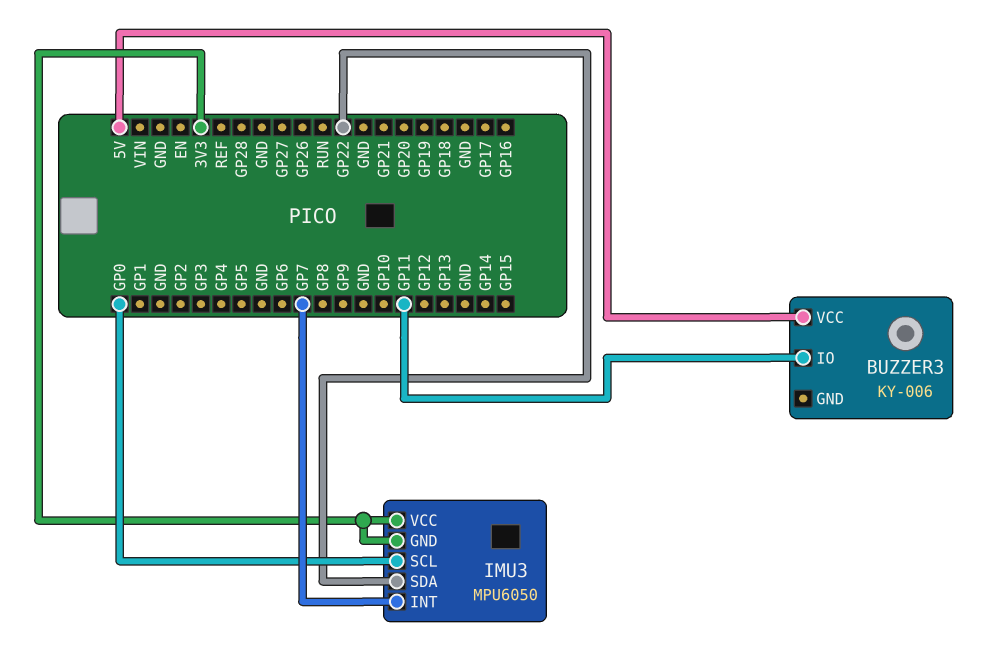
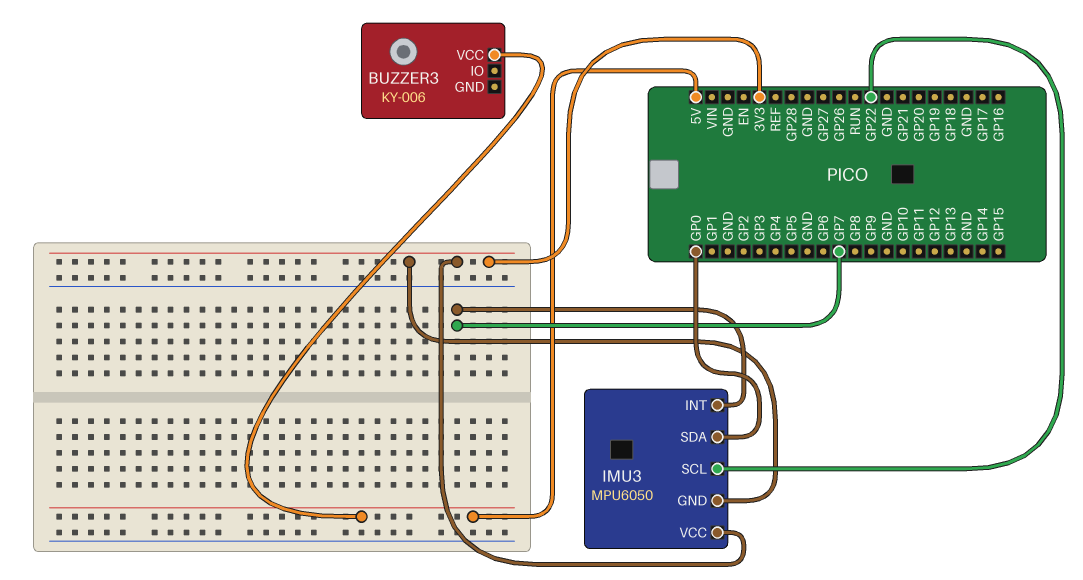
BUZZER3 pin IO: GP11 -> none
IMU3 pin SCL: GP0 -> GP22
IMU3 pin SDA: GP22 -> GP0

